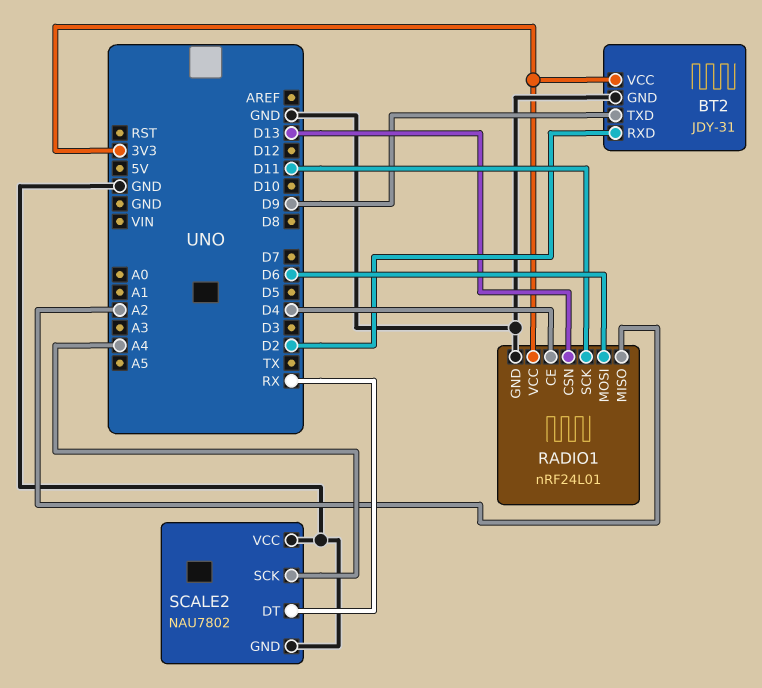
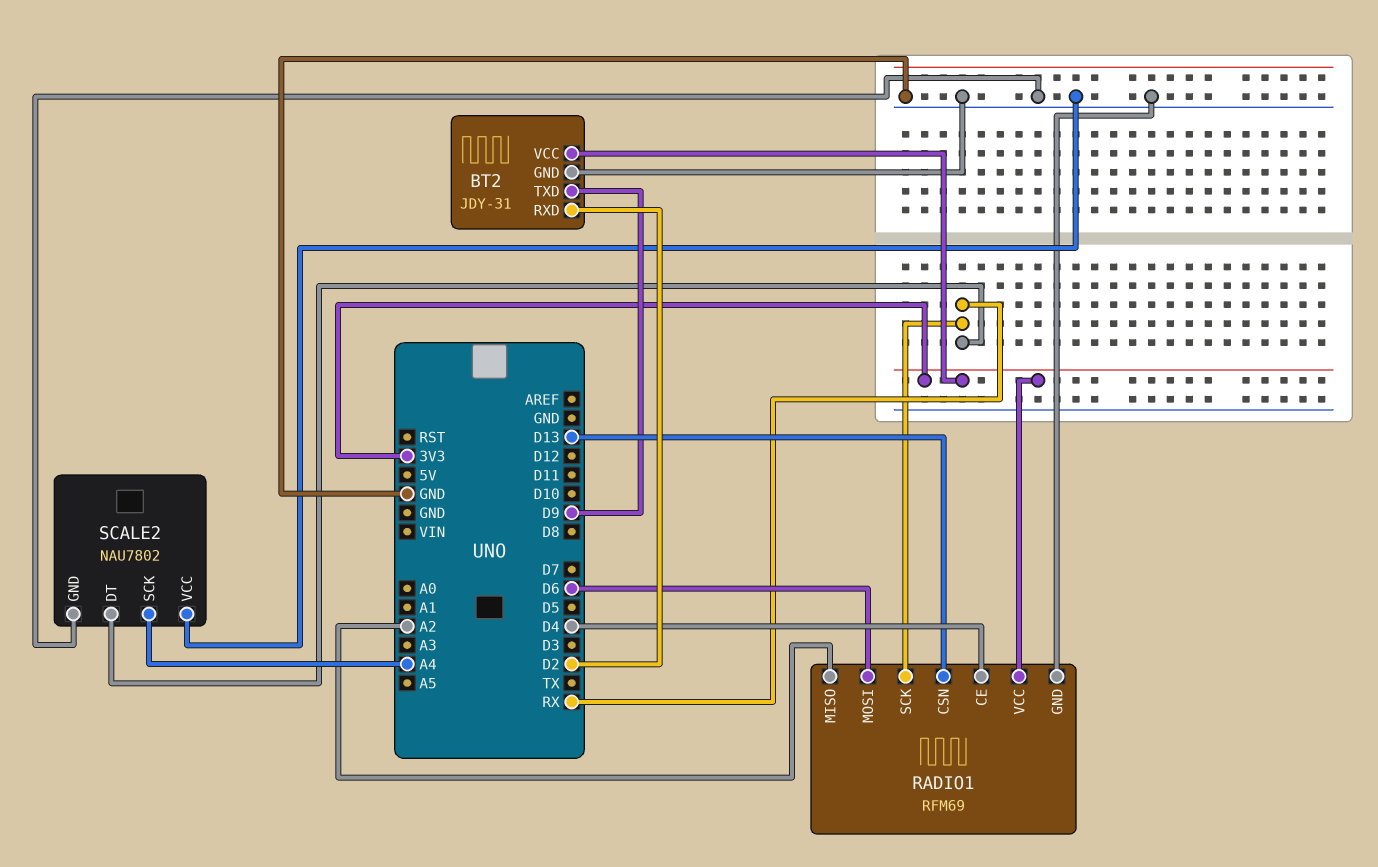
RADIO1: nRF24L01 -> RFM69
RADIO1 pin SCK: D11 -> RX

